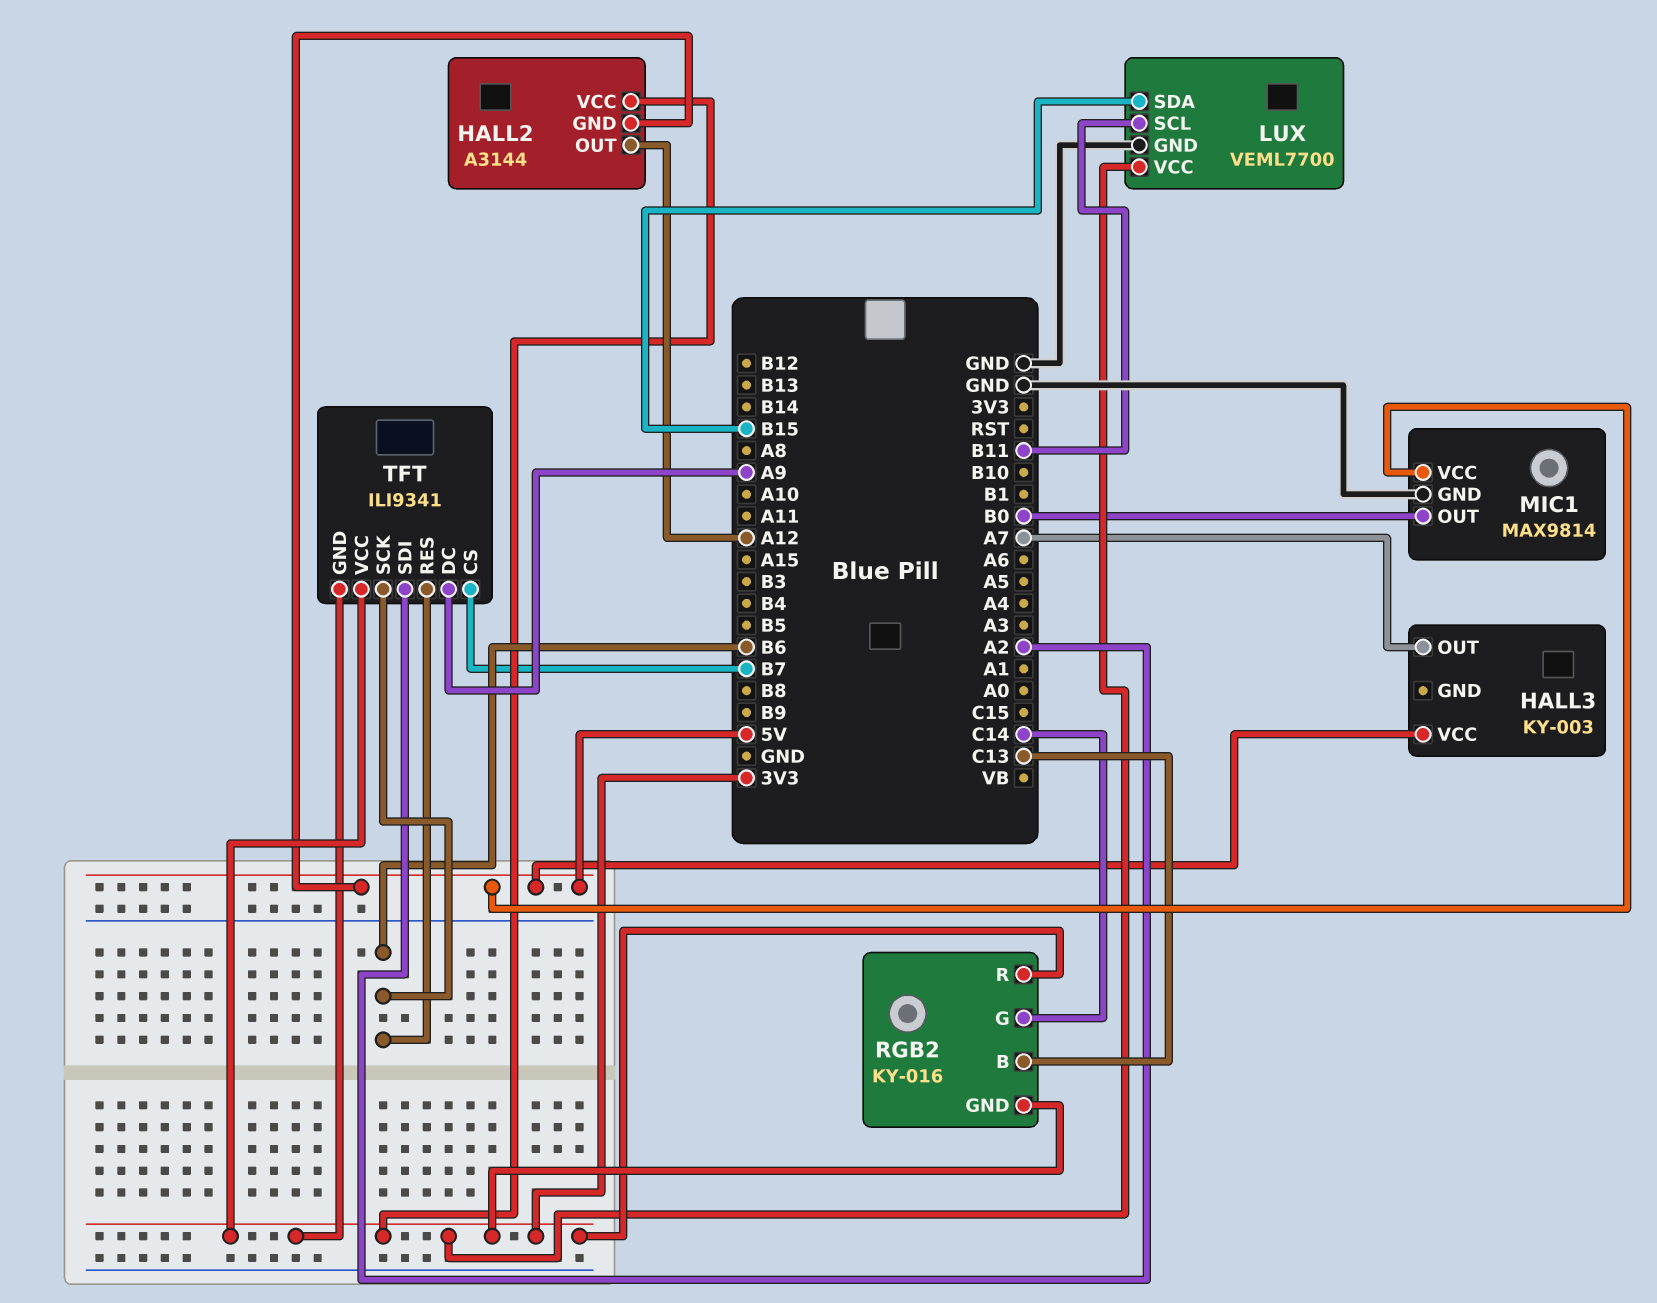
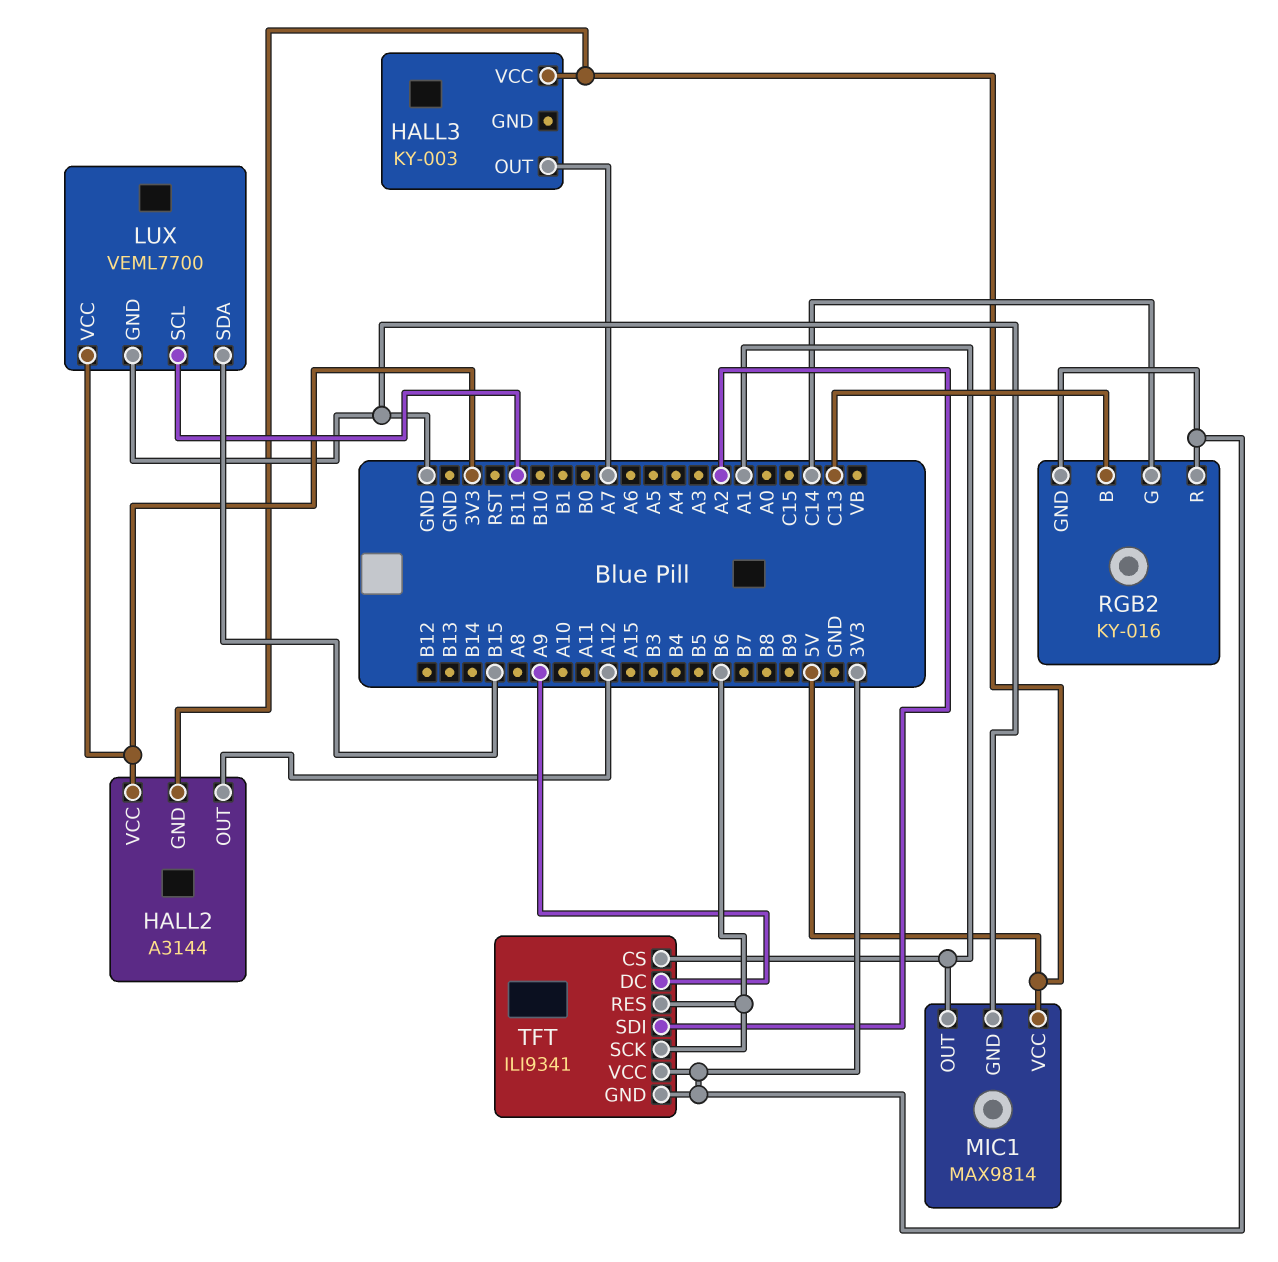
MIC1 pin OUT: B0 -> A1
TFT pin CS: B7 -> A1

